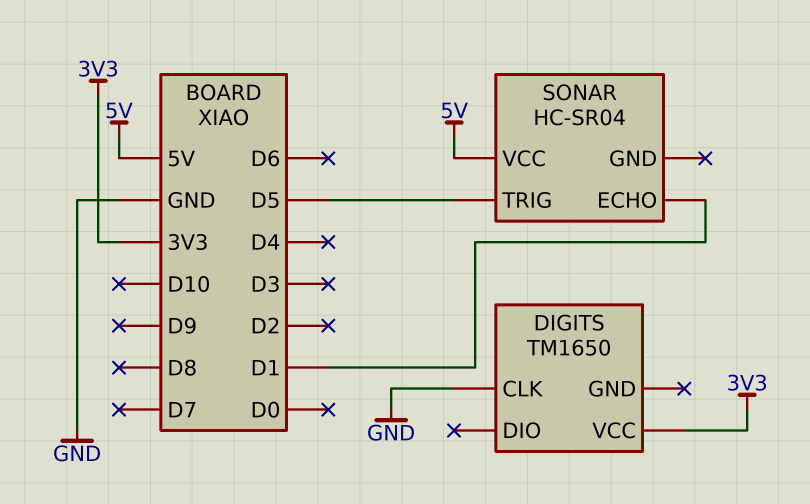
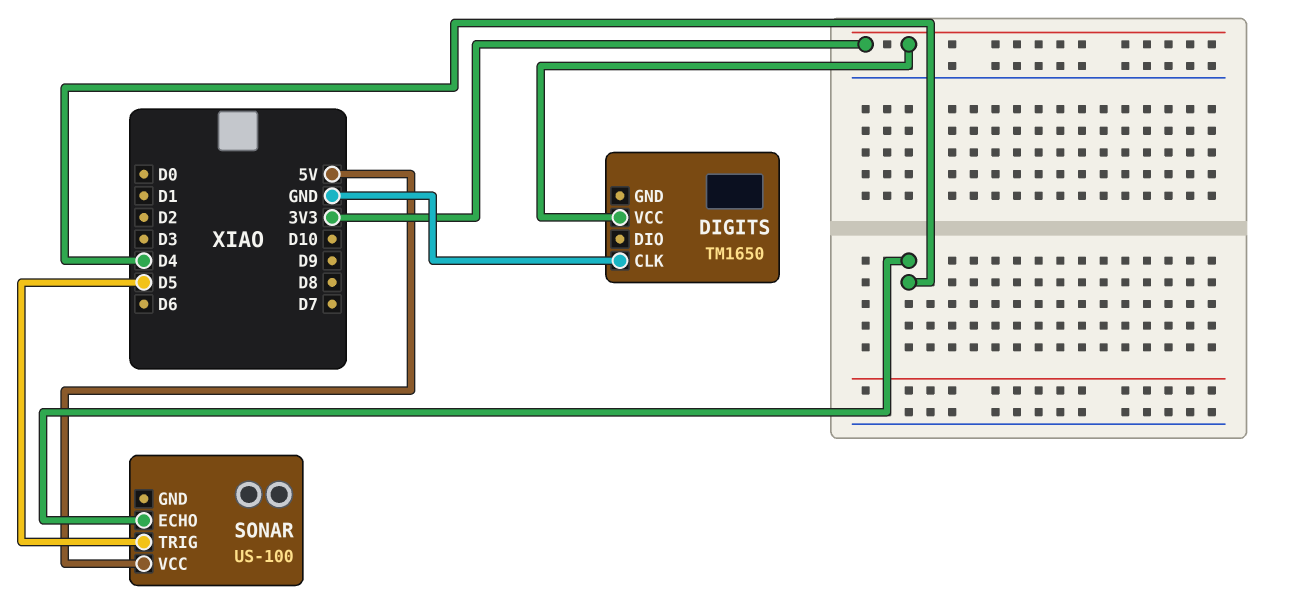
SONAR: HC-SR04 -> US-100
SONAR pin ECHO: D1 -> D4

